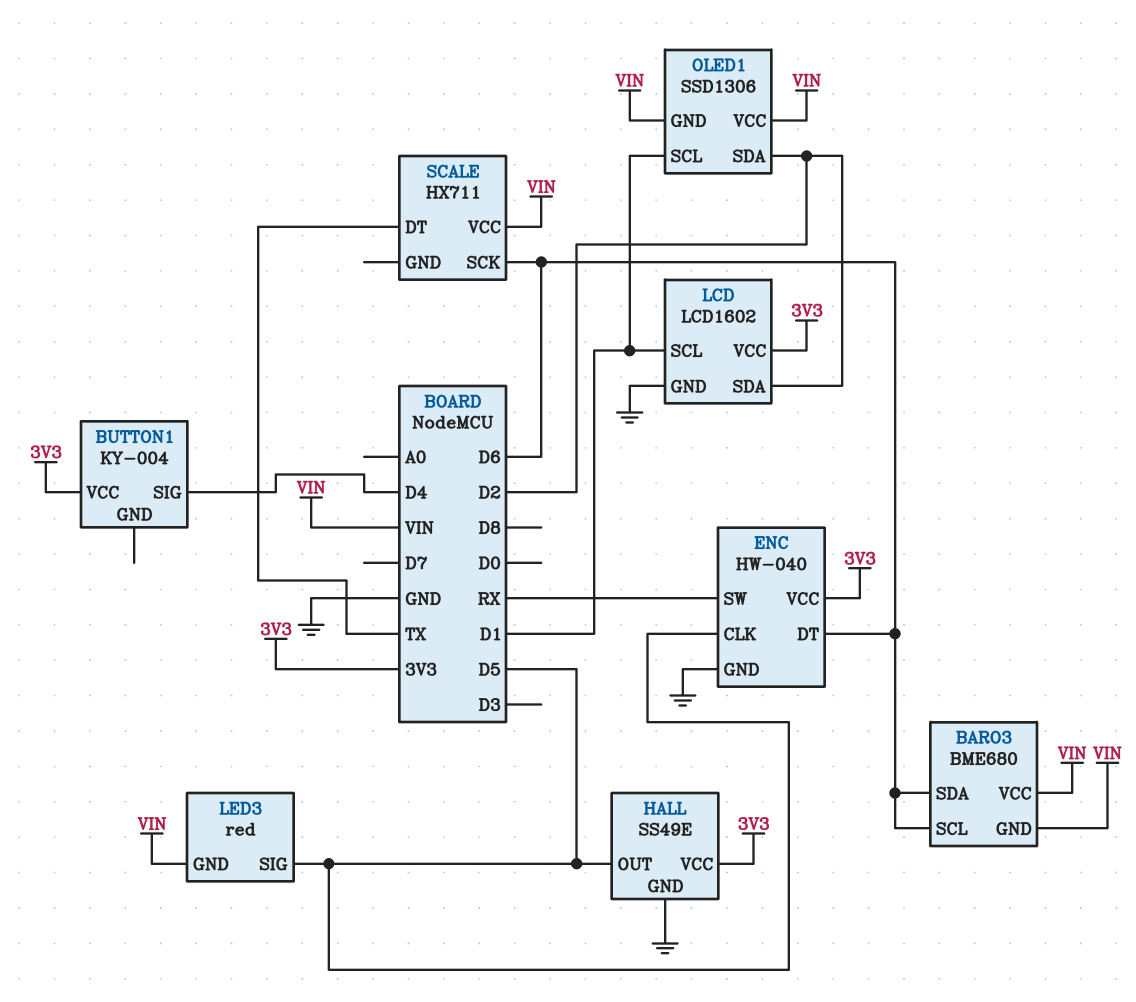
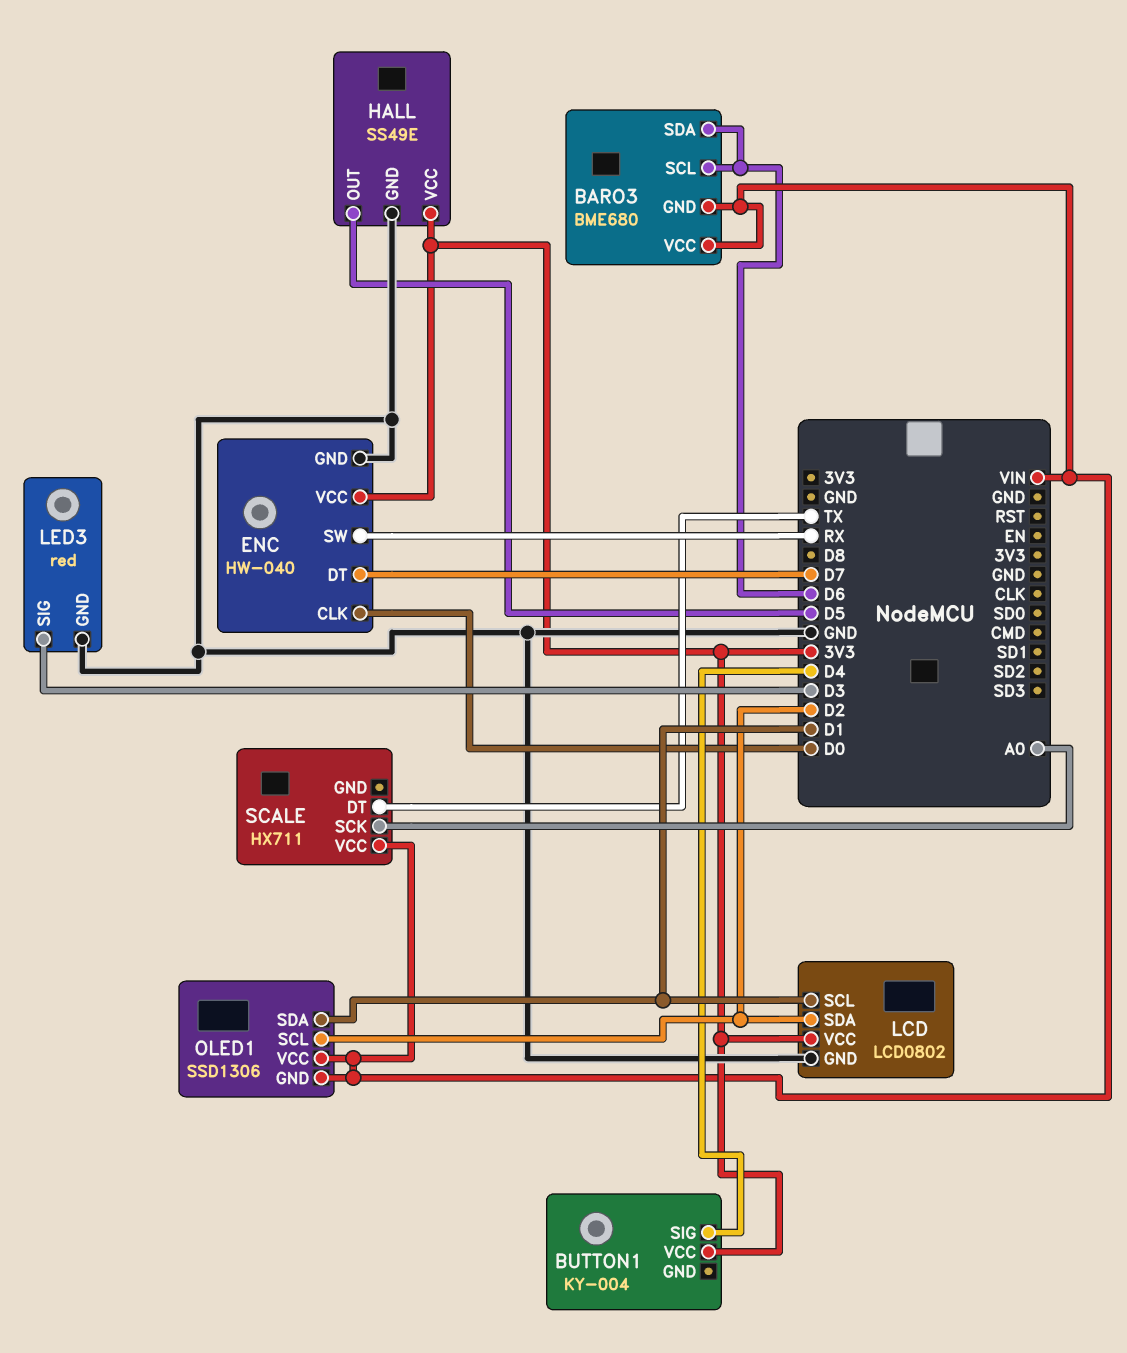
ENC pin CLK: D5 -> D0
ENC pin DT: D6 -> D7
LCD: LCD1602 -> LCD0802
LED3 pin GND: VIN -> GND
LED3 pin SIG: D5 -> D3
OLED1 pin SCL: D1 -> D2
OLED1 pin SDA: D2 -> D1
SCALE pin SCK: D6 -> A0

